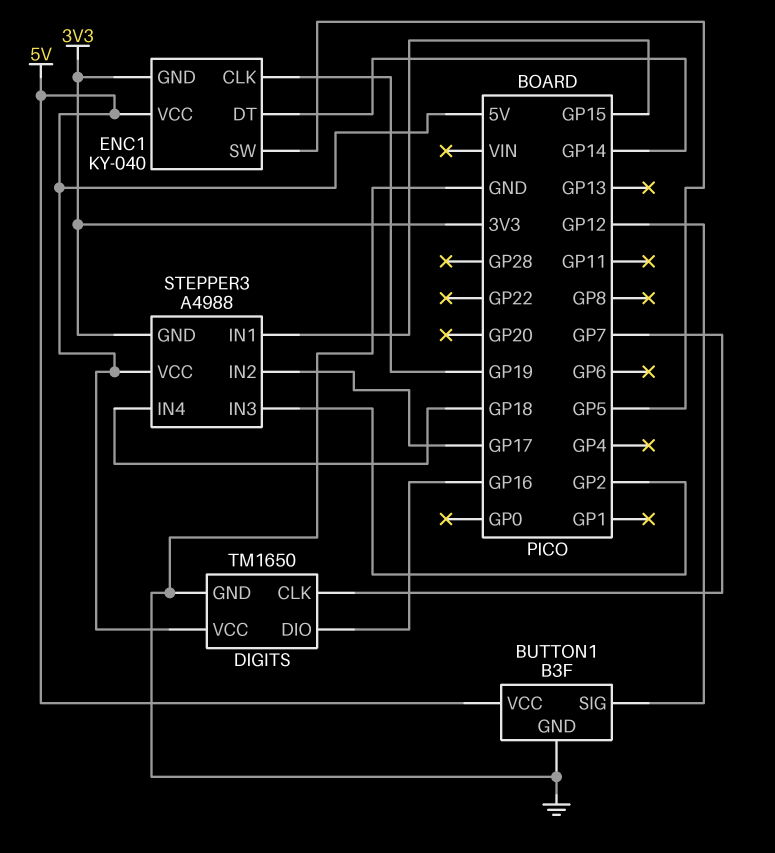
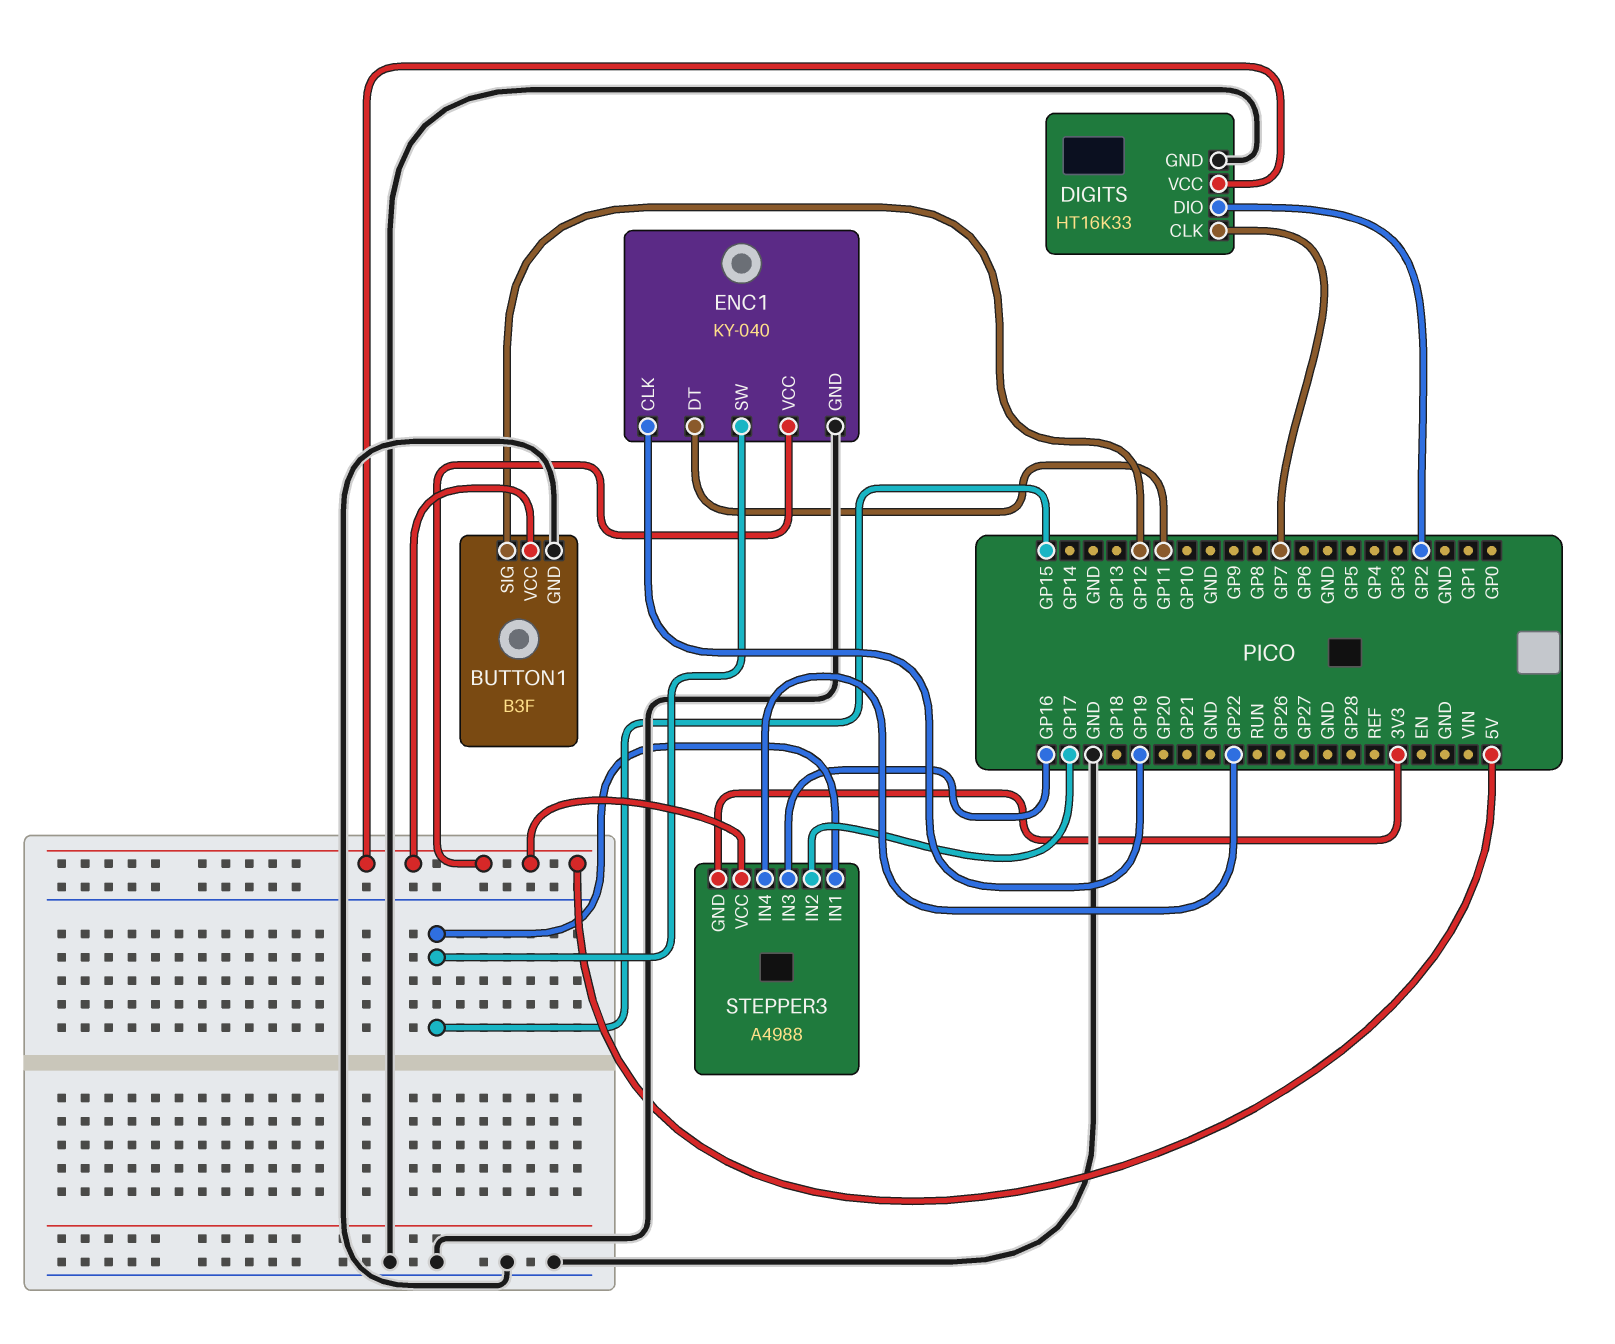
DIGITS: TM1650 -> HT16K33
DIGITS pin DIO: GP16 -> GP2
ENC1 pin DT: GP14 -> GP11
ENC1 pin GND: 3V3 -> GND
ENC1 pin SW: GP5 -> GP15
STEPPER3 pin IN3: GP2 -> GP16
STEPPER3 pin IN4: GP18 -> GP22

